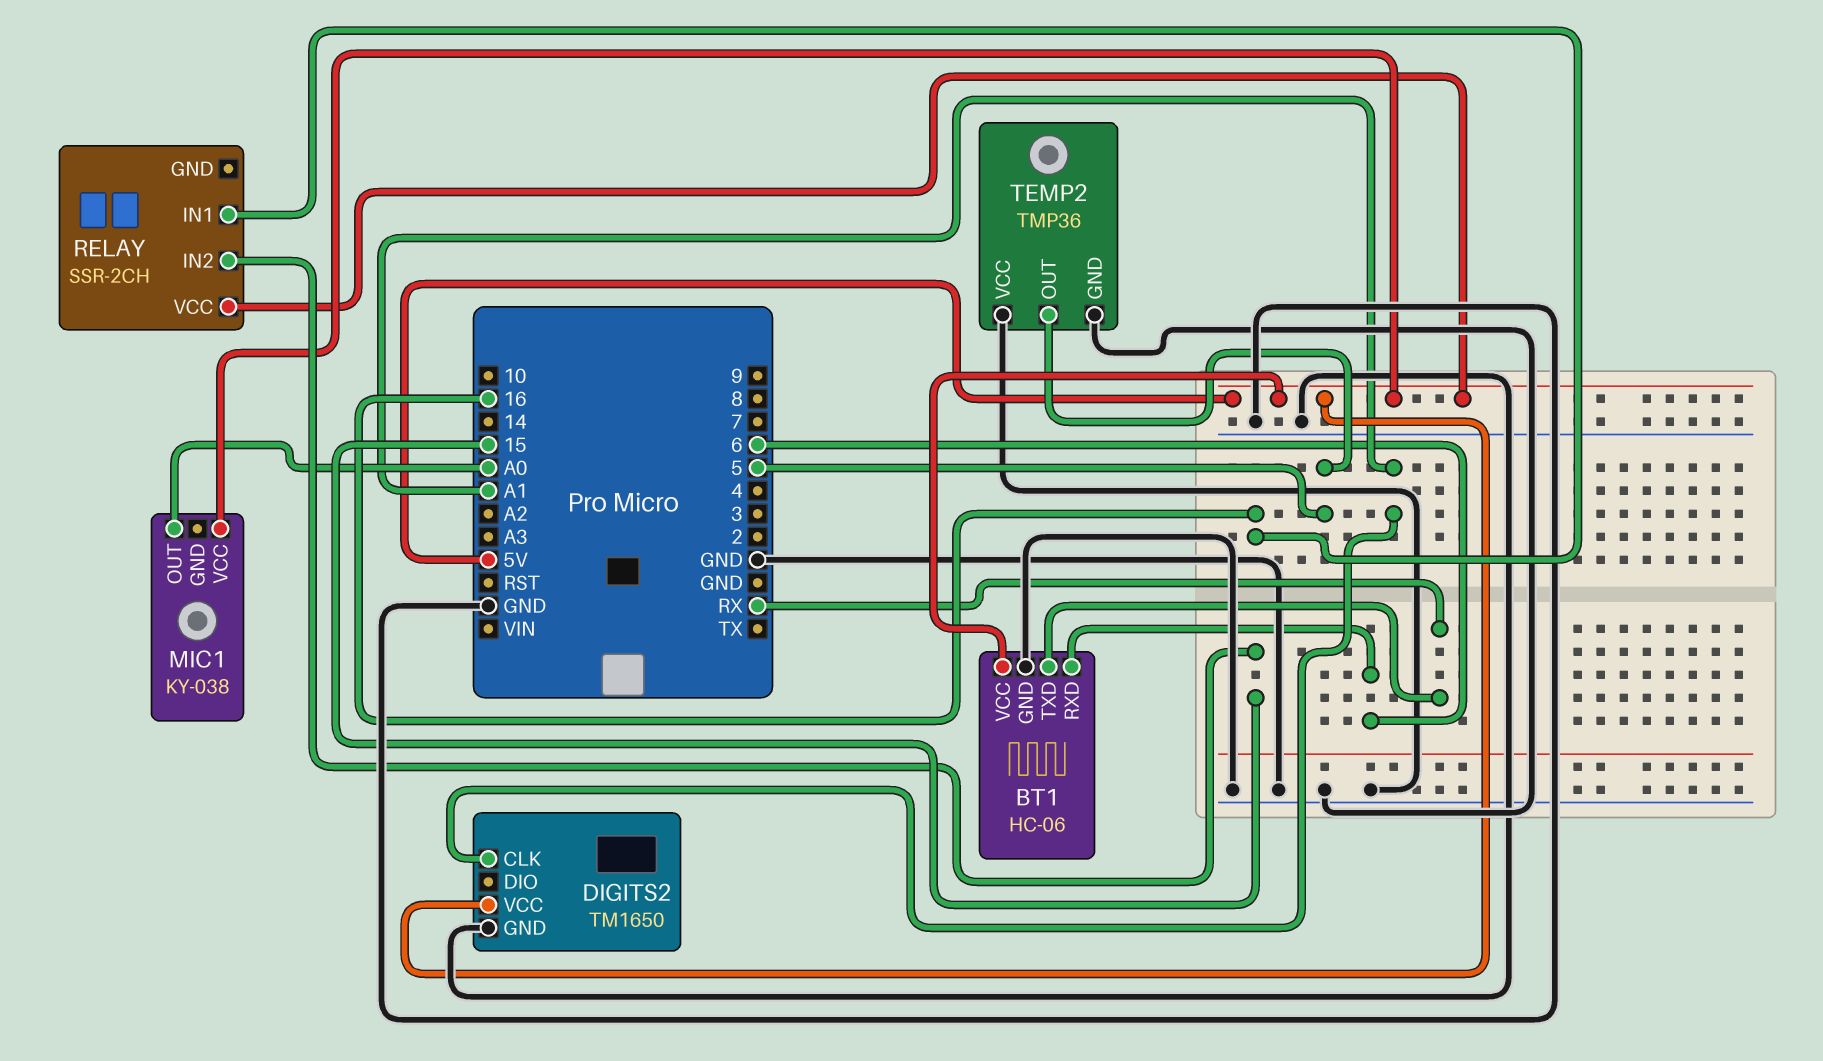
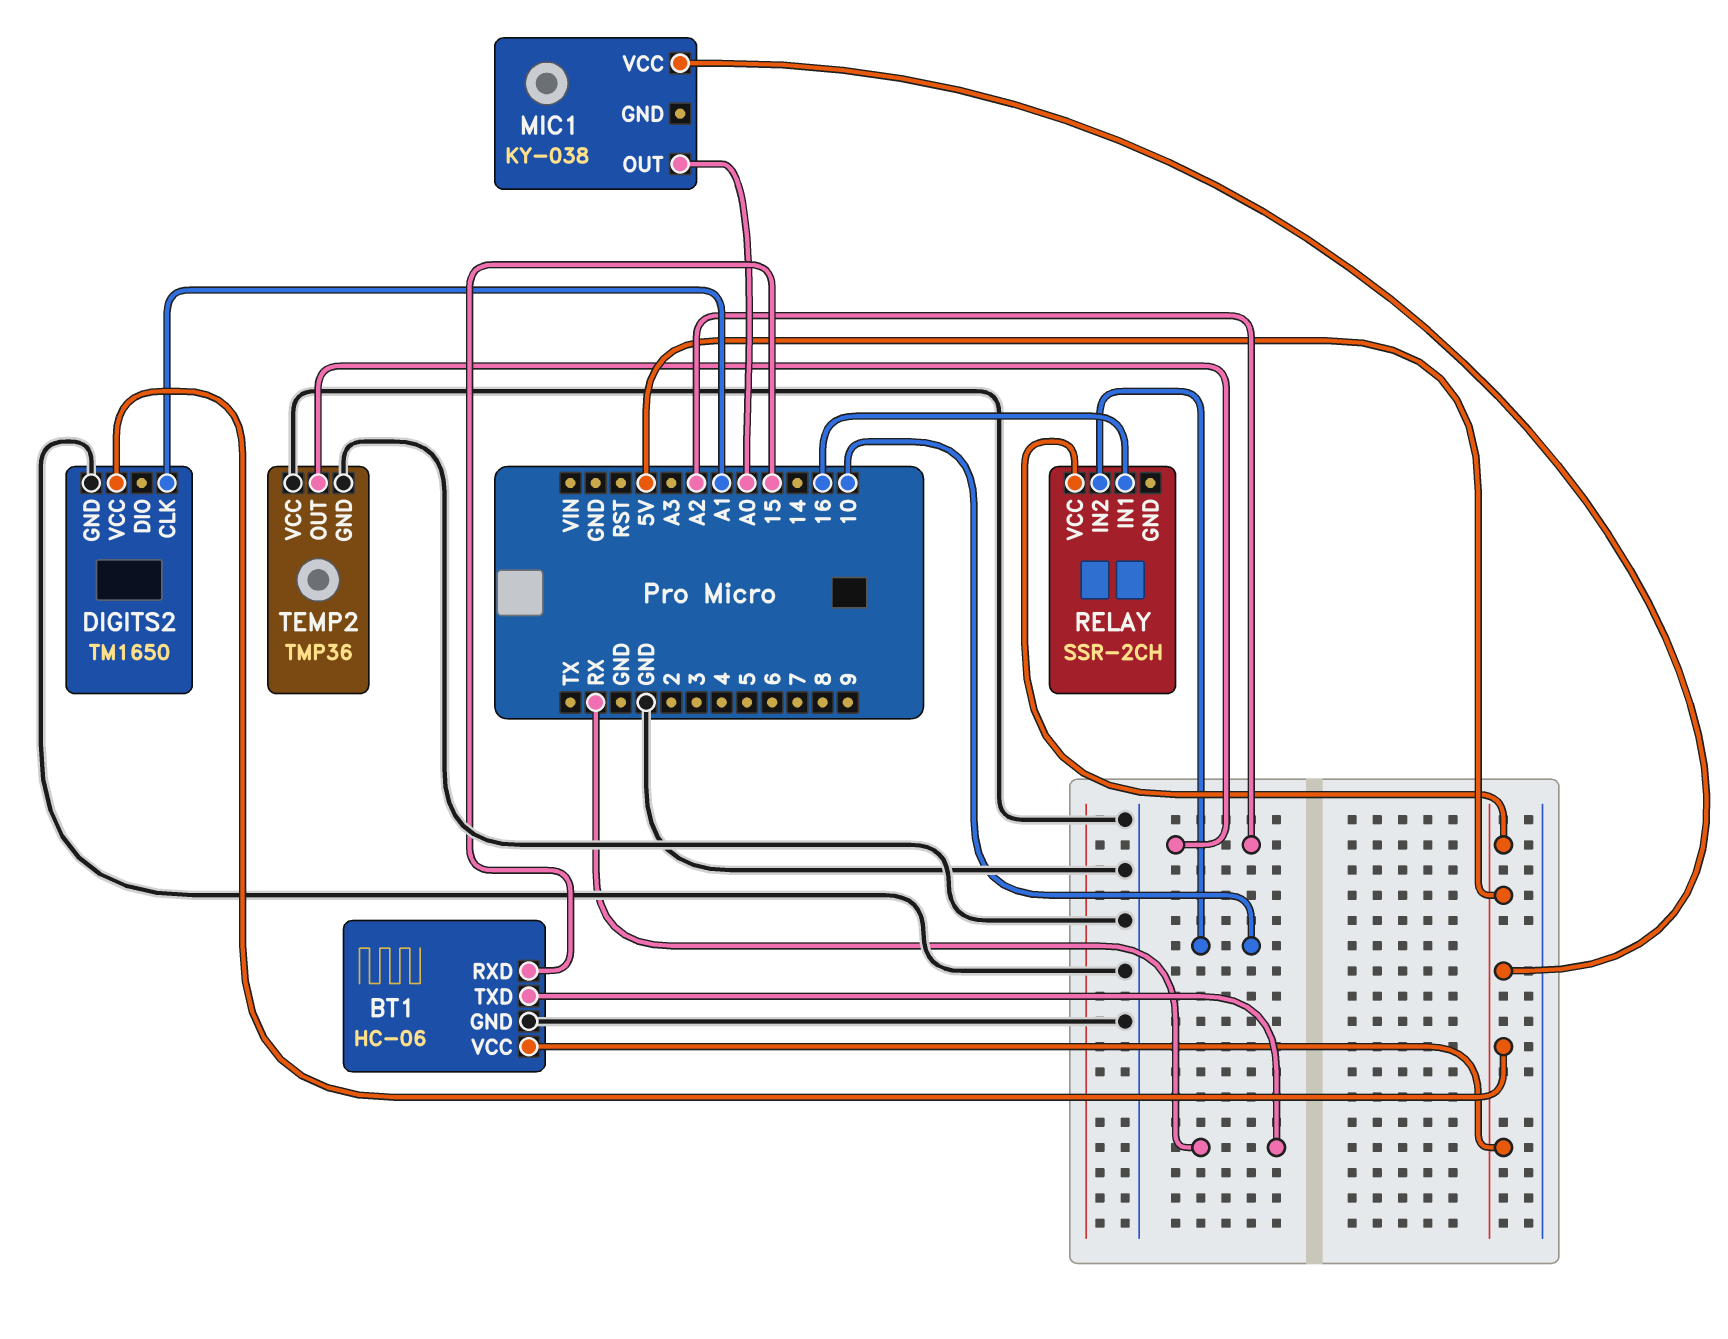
BT1 pin RXD: 6 -> 15
RELAY pin IN2: 15 -> 10
TEMP2 pin OUT: 5 -> A2

